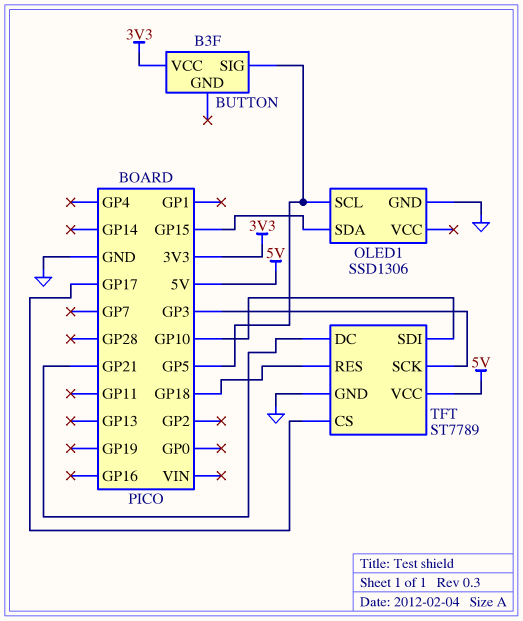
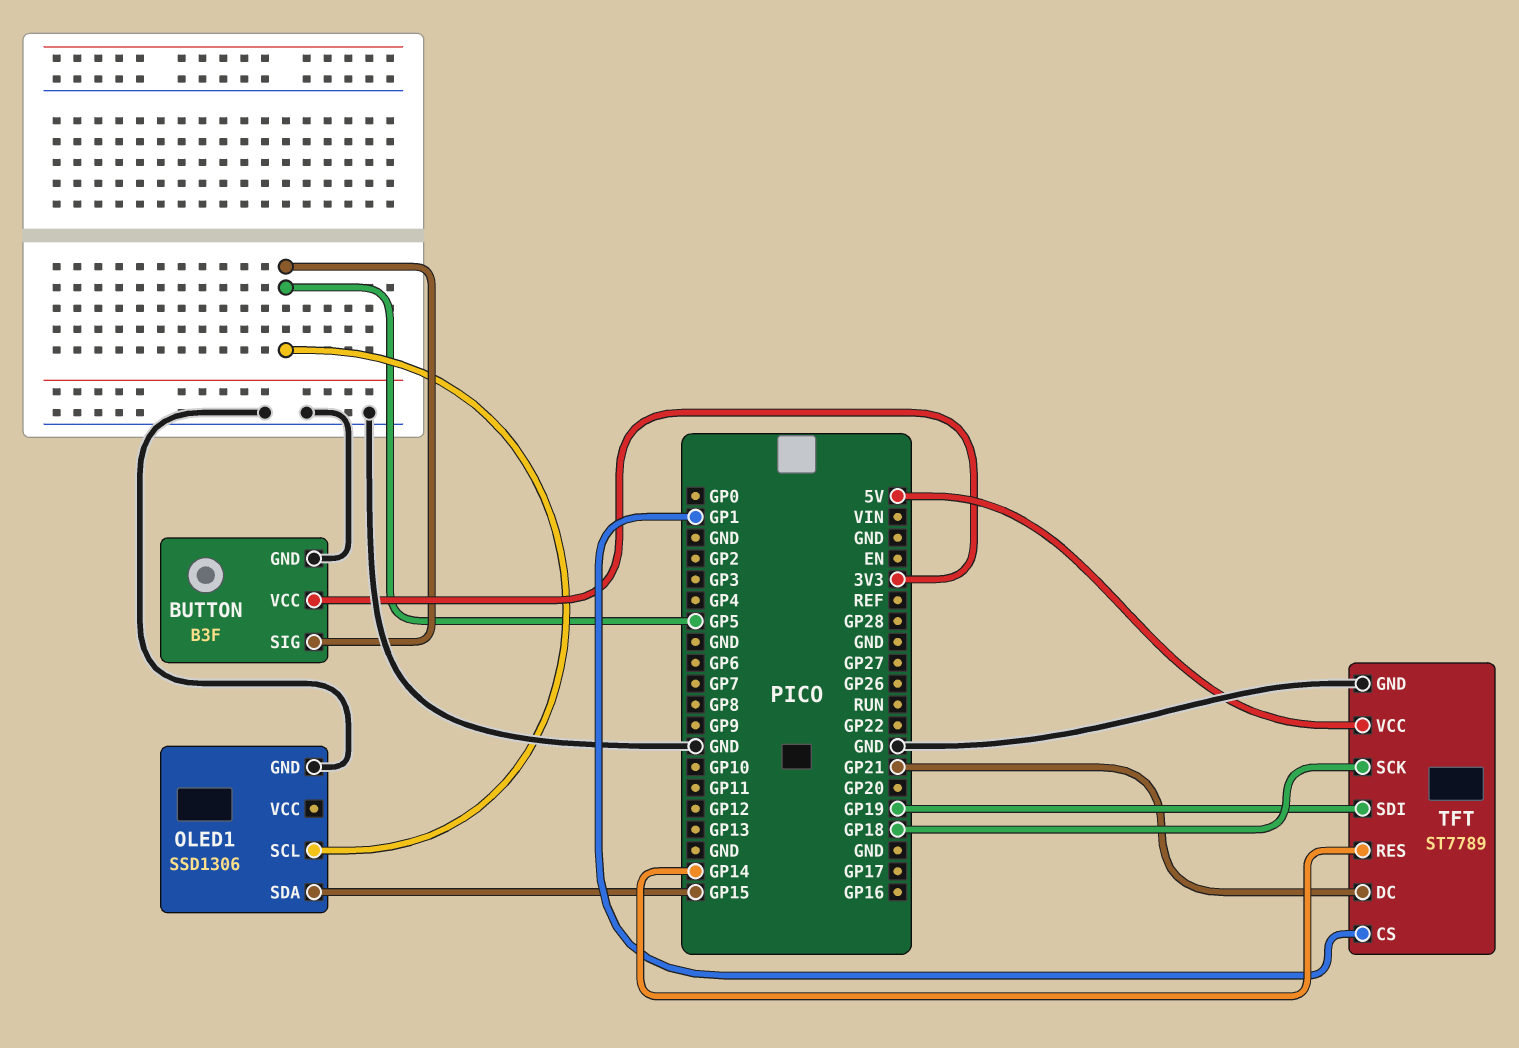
BUTTON pin GND: none -> GND
TFT pin CS: GP17 -> GP1
TFT pin RES: GP18 -> GP14
TFT pin SCK: GP3 -> GP18
TFT pin SDI: GP10 -> GP19

